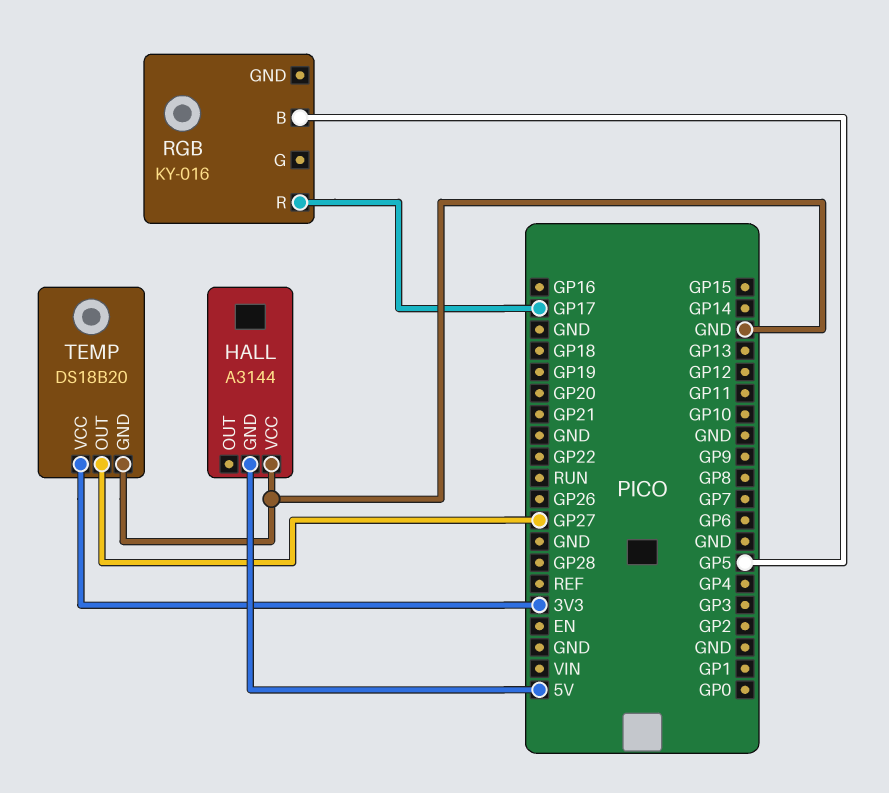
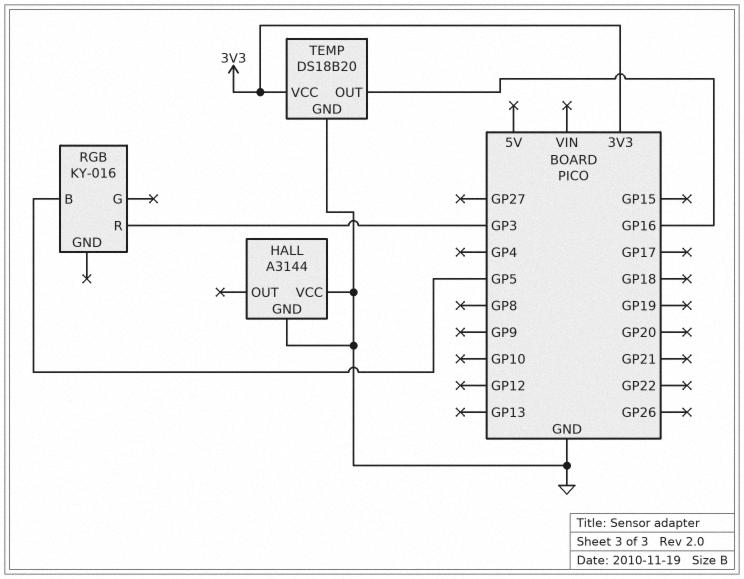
HALL pin GND: 5V -> GND
RGB pin R: GP17 -> GP3
TEMP pin OUT: GP27 -> GP16

